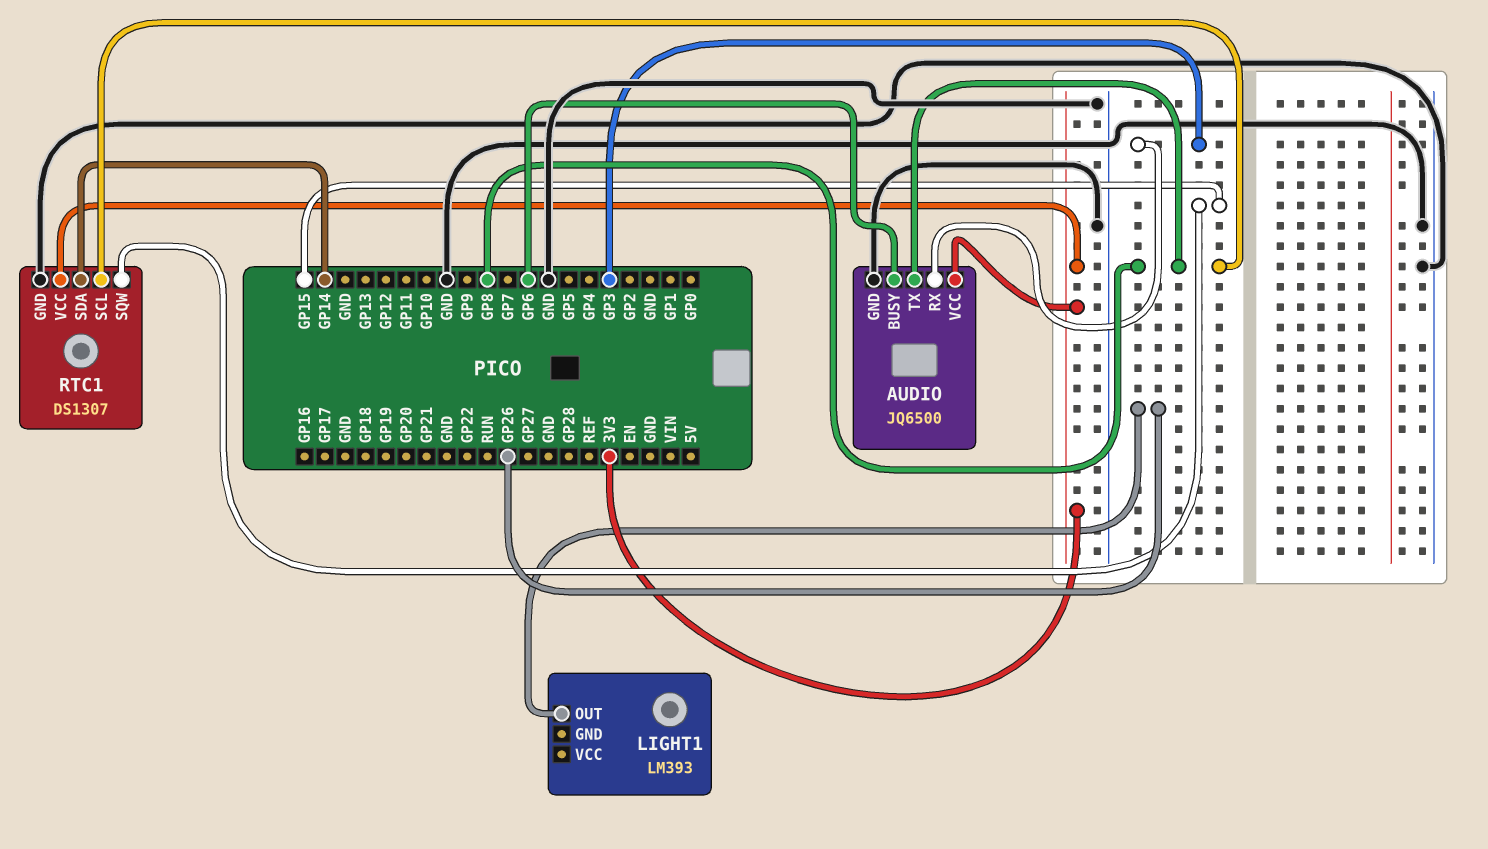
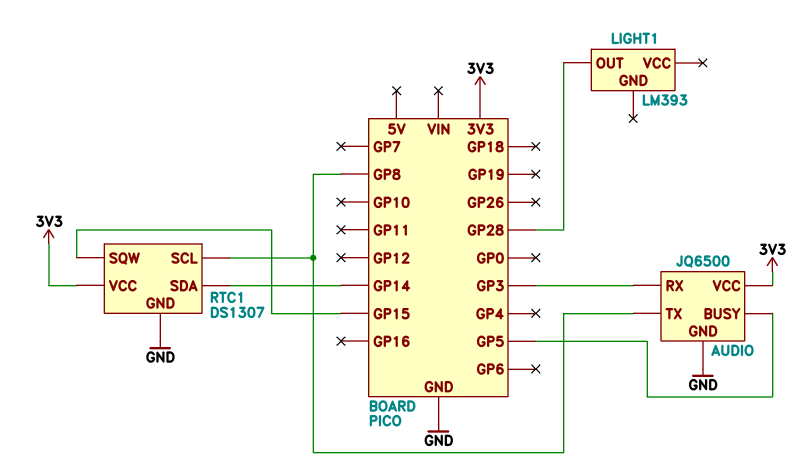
AUDIO pin BUSY: GP6 -> GP5
LIGHT1 pin OUT: GP26 -> GP28

